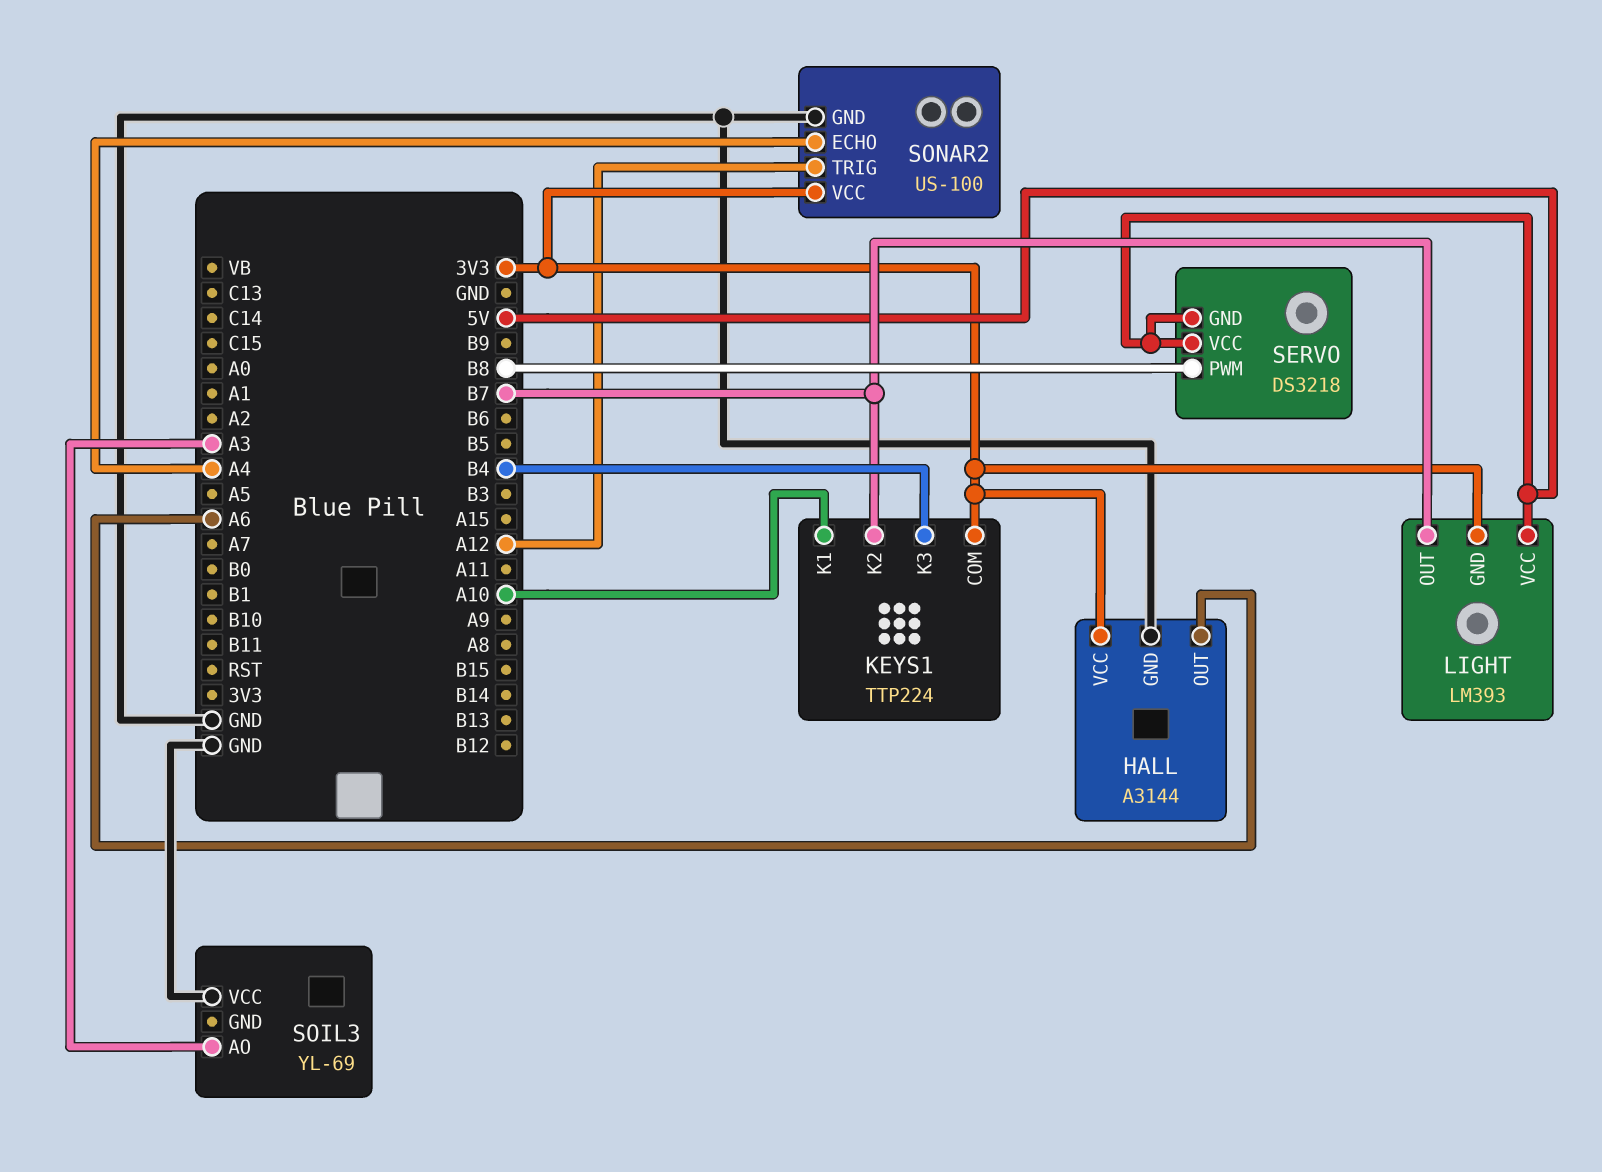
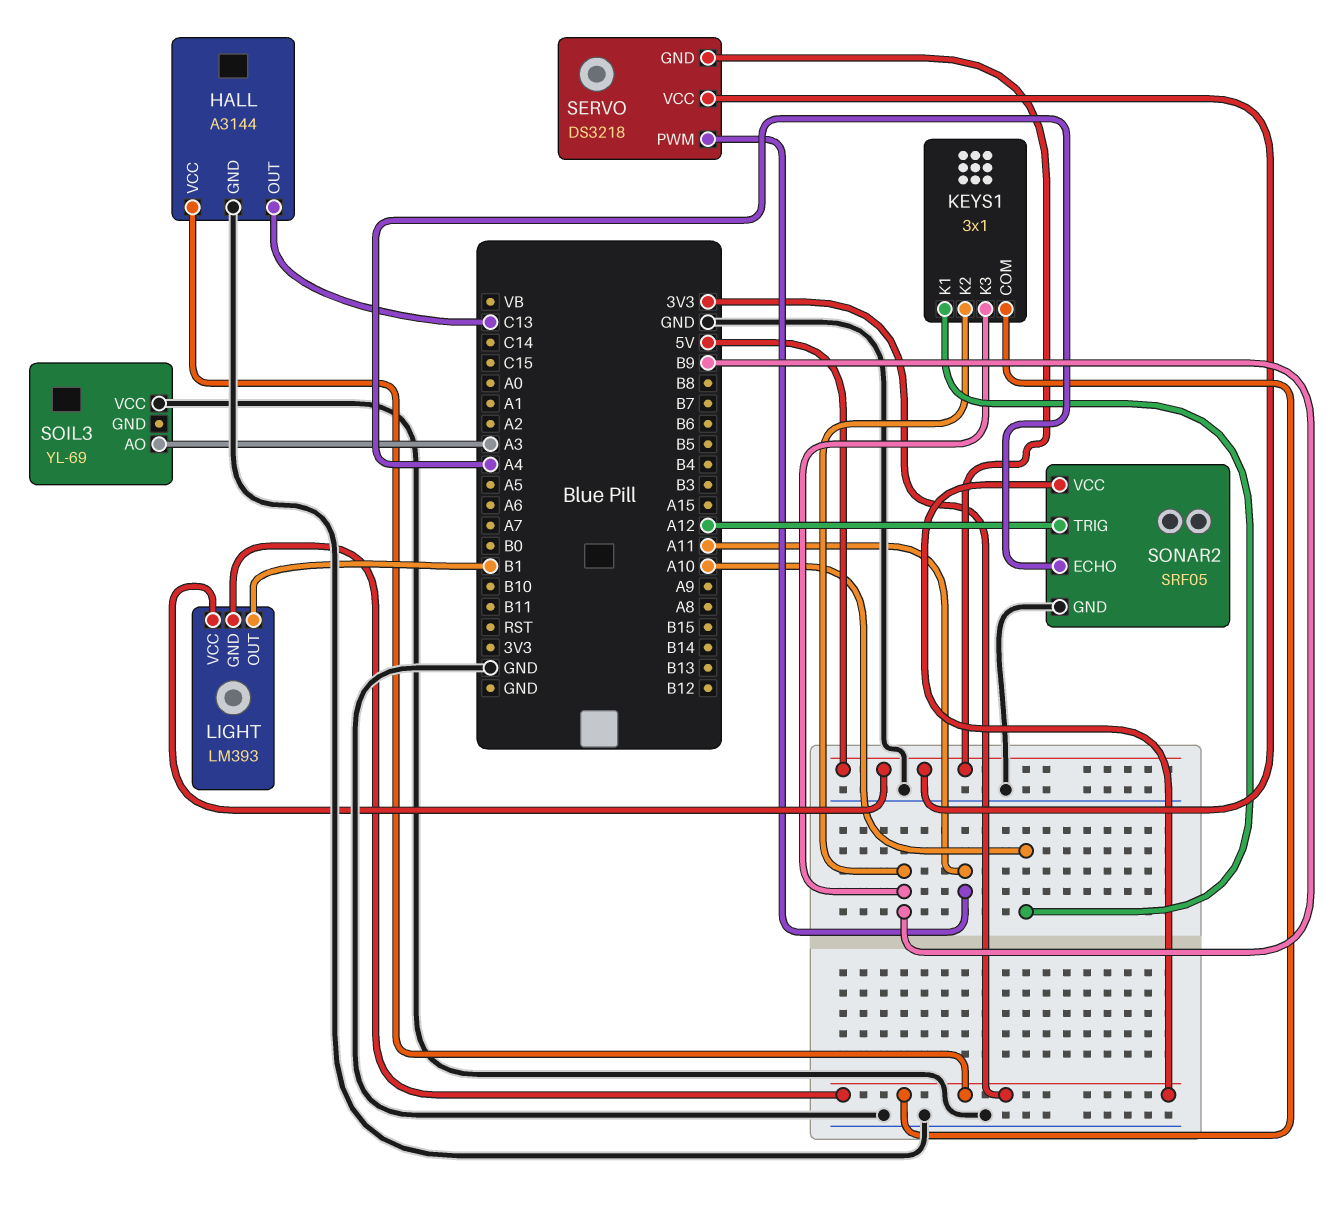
HALL pin OUT: A6 -> C13
KEYS1: TTP224 -> 3x1
KEYS1 pin K2: B7 -> B9
KEYS1 pin K3: B4 -> B9
LIGHT pin OUT: B7 -> B1
SERVO pin PWM: B8 -> A11
SONAR2: US-100 -> SRF05

